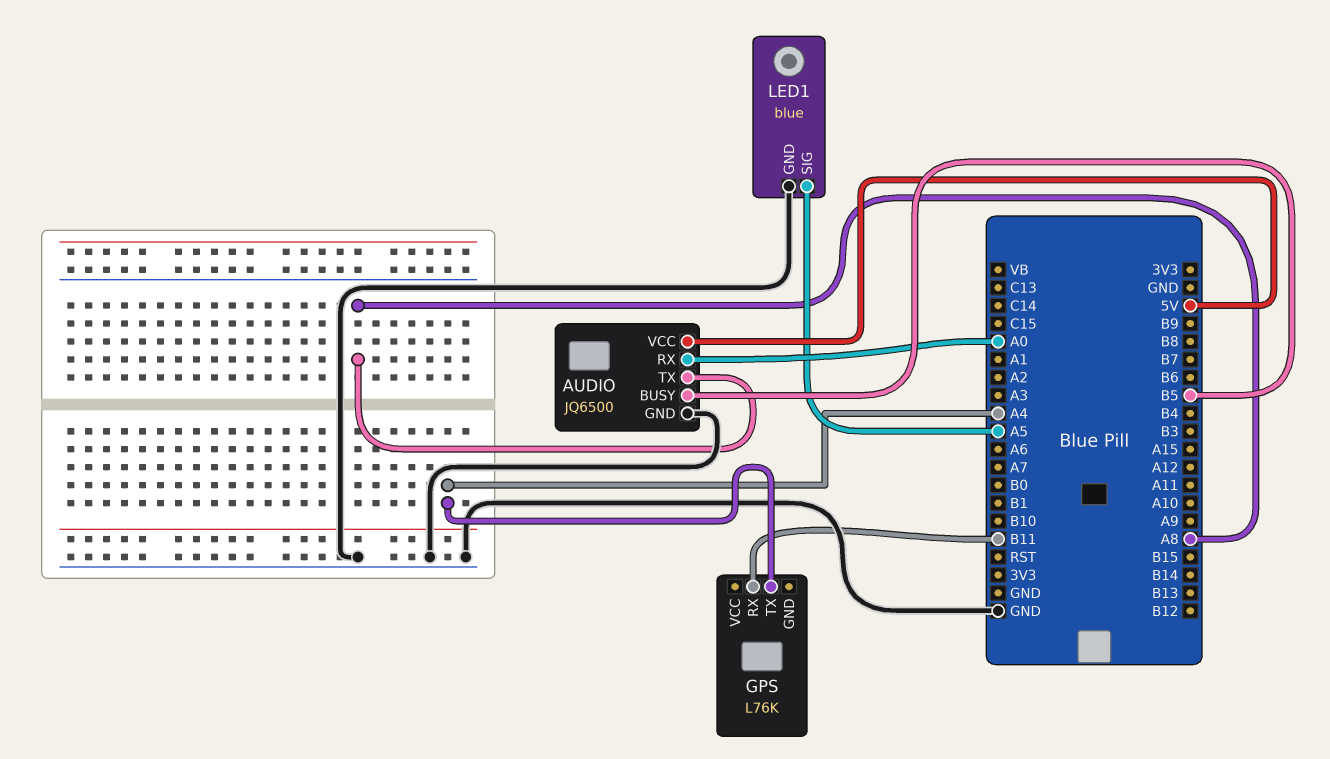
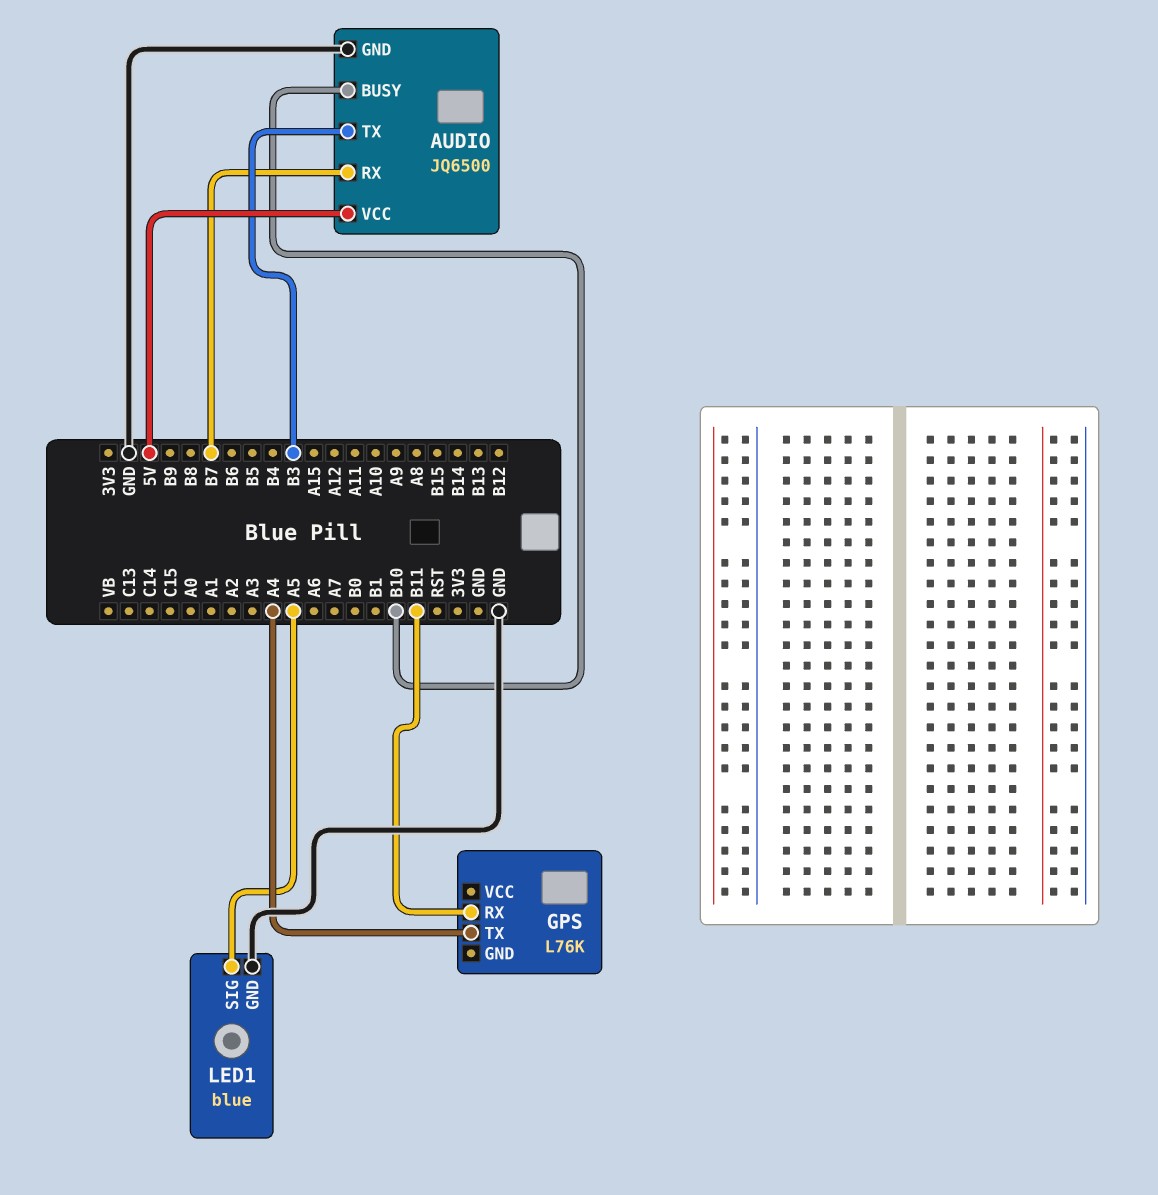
AUDIO pin BUSY: B5 -> B10
AUDIO pin RX: A0 -> B7
AUDIO pin TX: A8 -> B3

